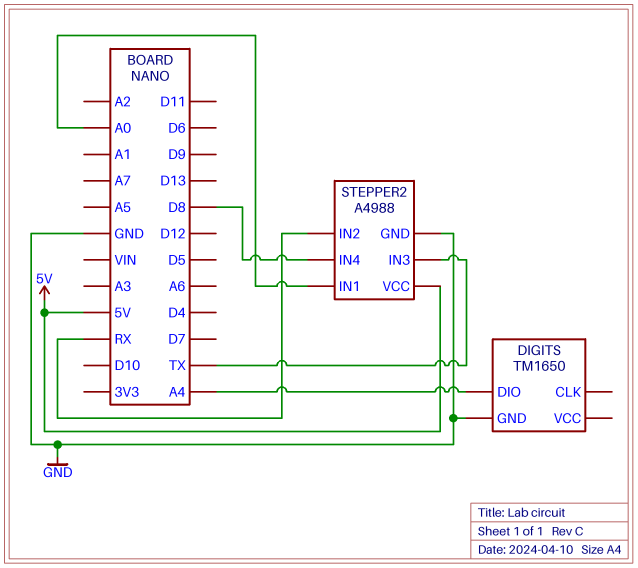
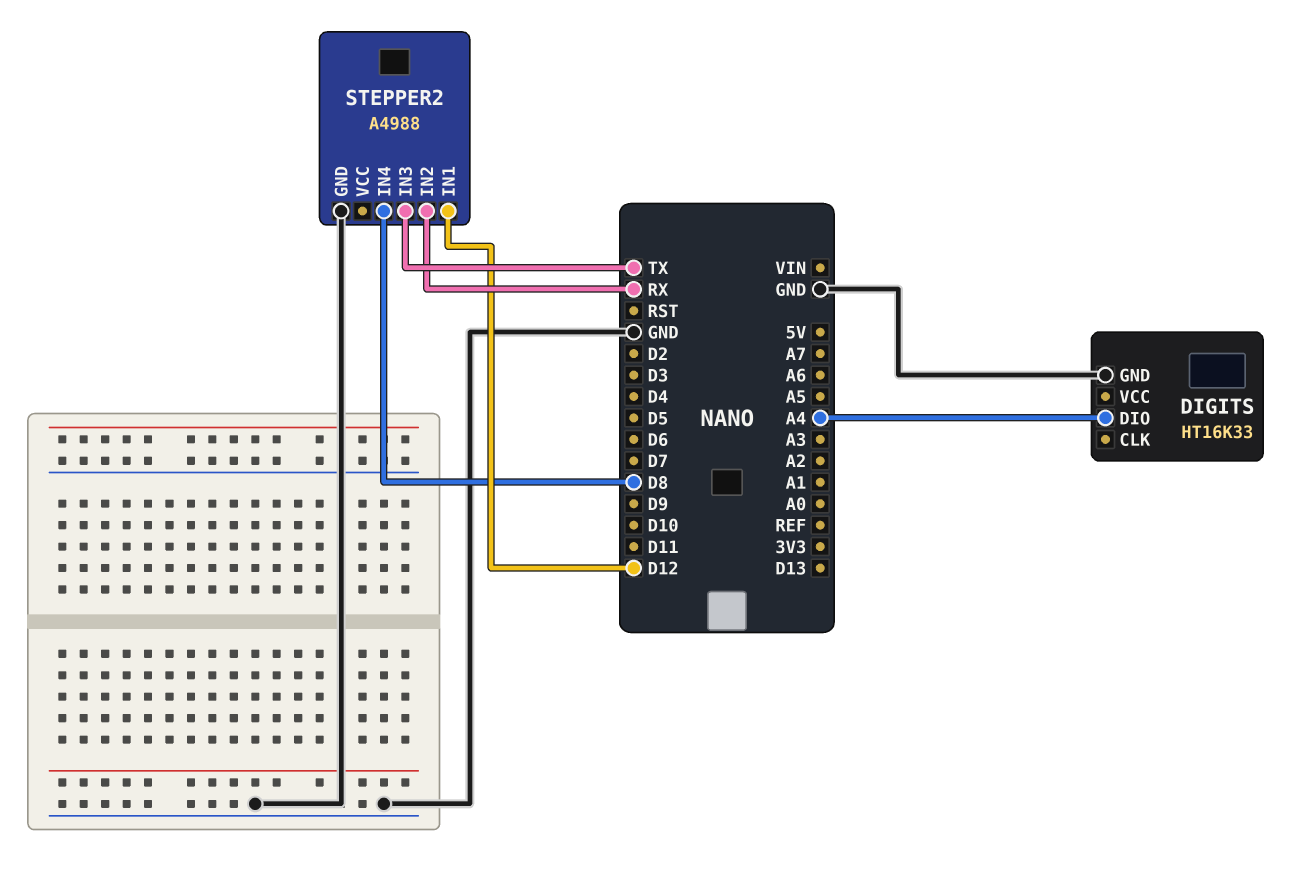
DIGITS: TM1650 -> HT16K33
STEPPER2 pin IN1: A0 -> D12
STEPPER2 pin VCC: 5V -> none

